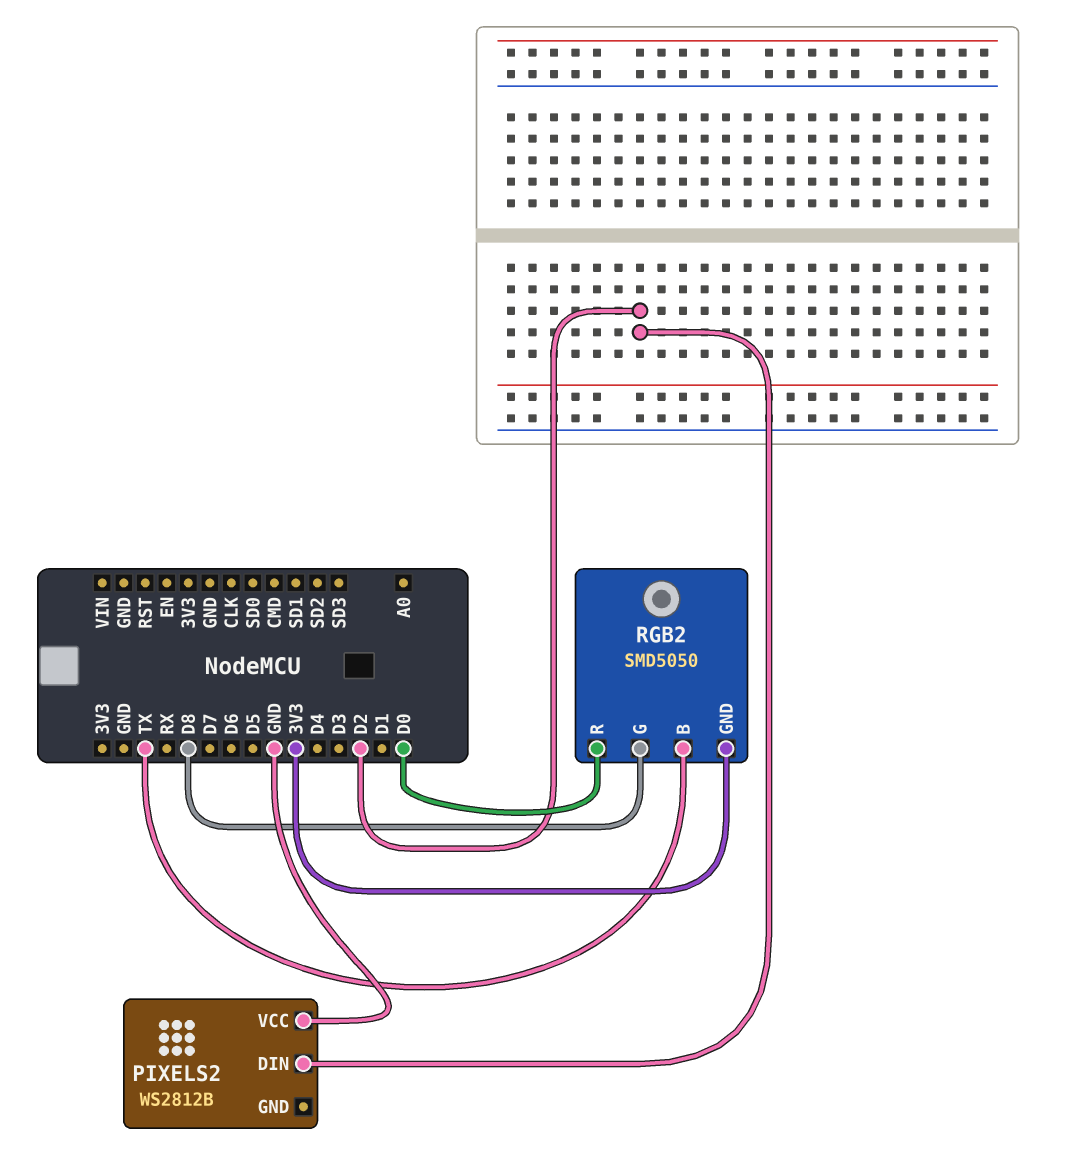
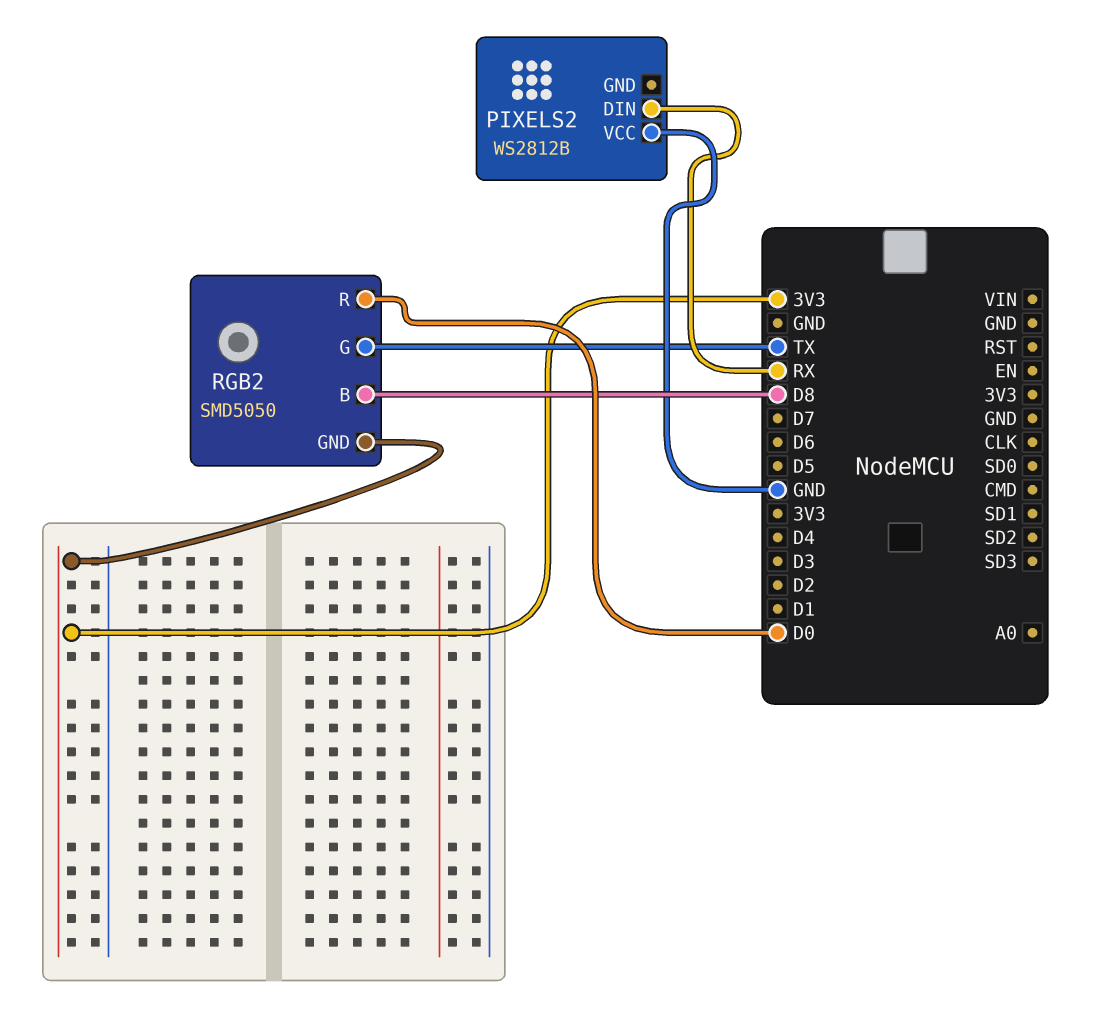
PIXELS2 pin DIN: D2 -> RX
RGB2 pin B: TX -> D8
RGB2 pin G: D8 -> TX

